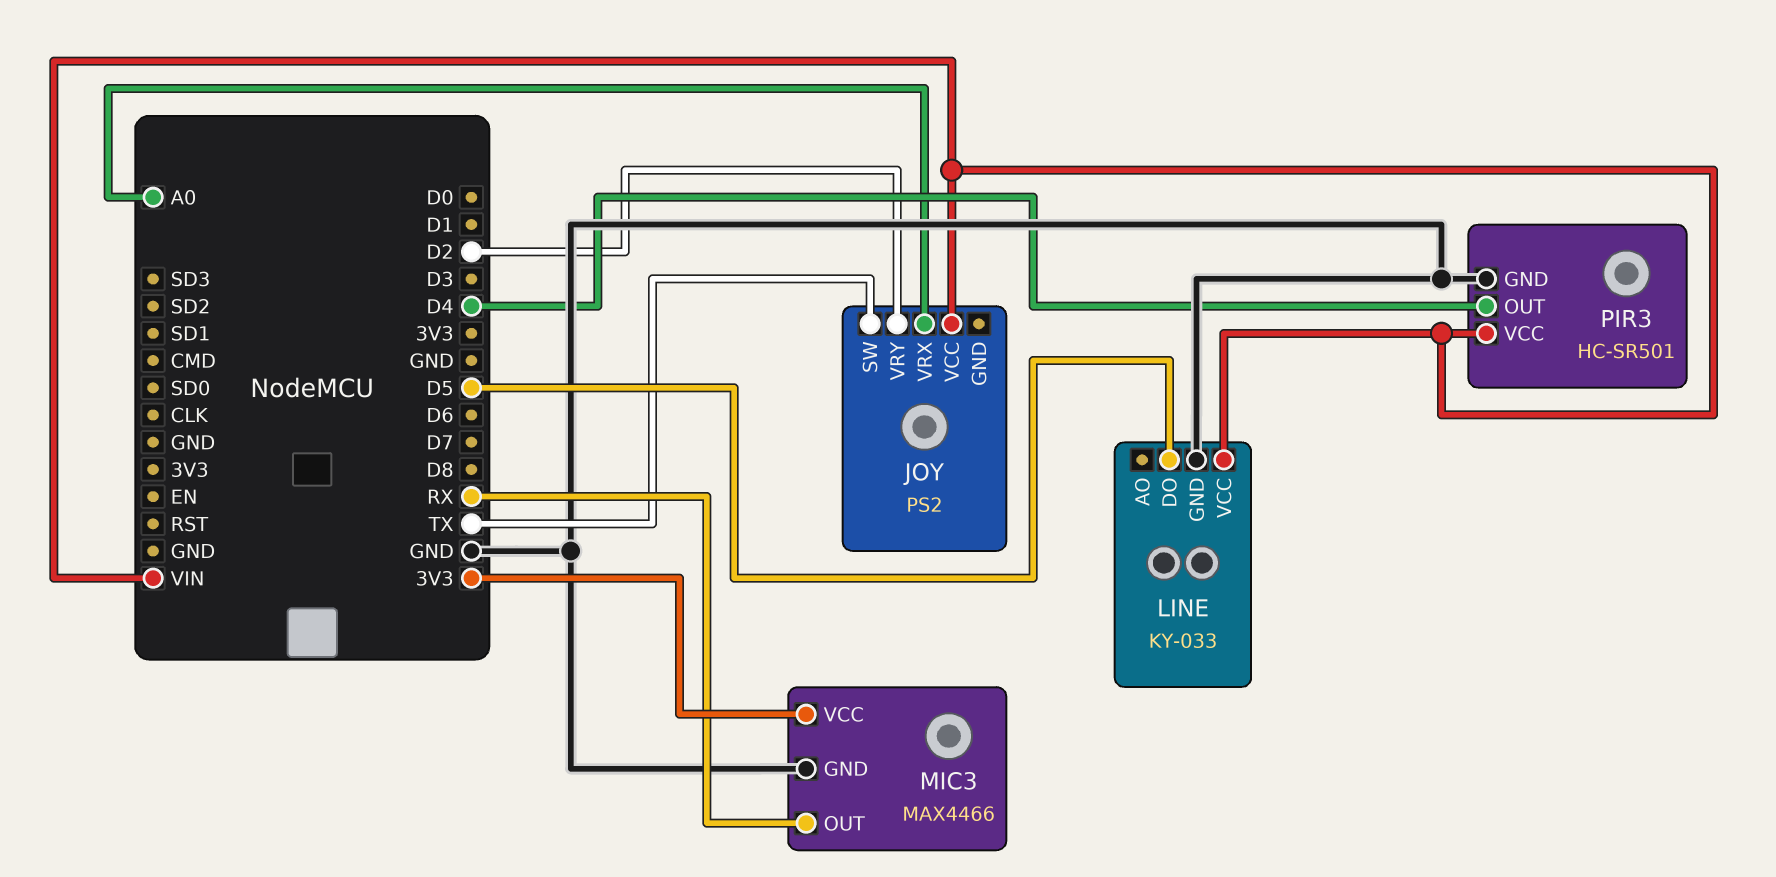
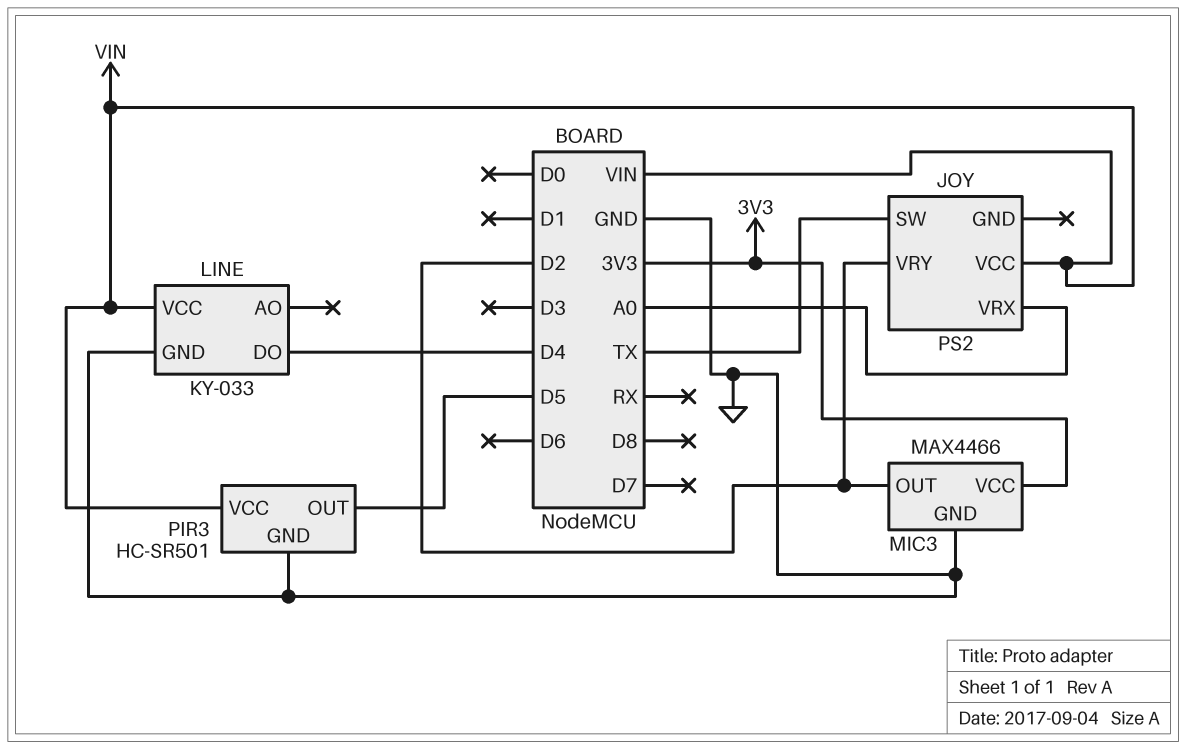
LINE pin DO: D5 -> D4
MIC3 pin OUT: RX -> D2
PIR3 pin OUT: D4 -> D5

